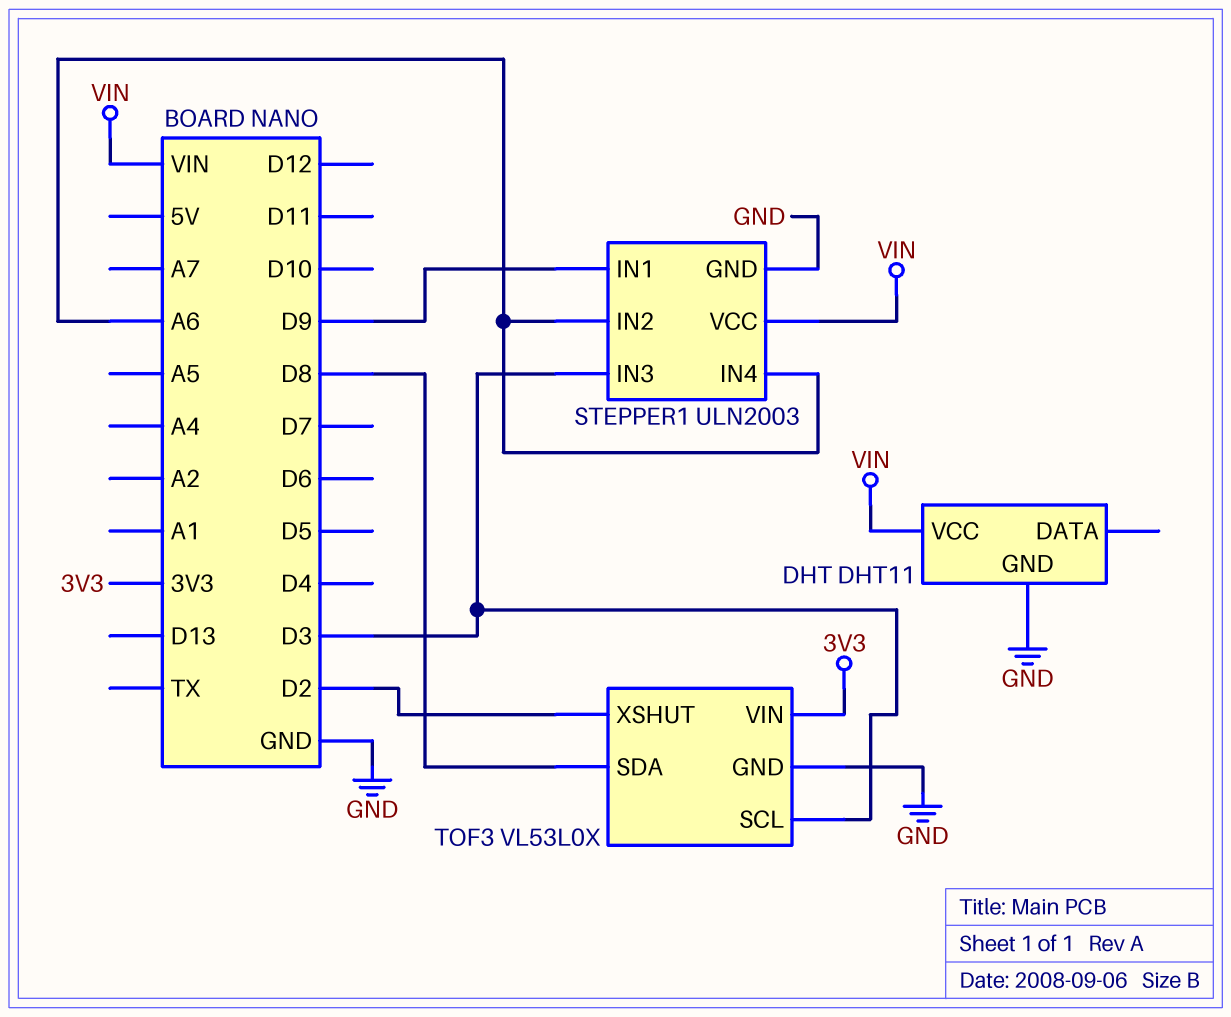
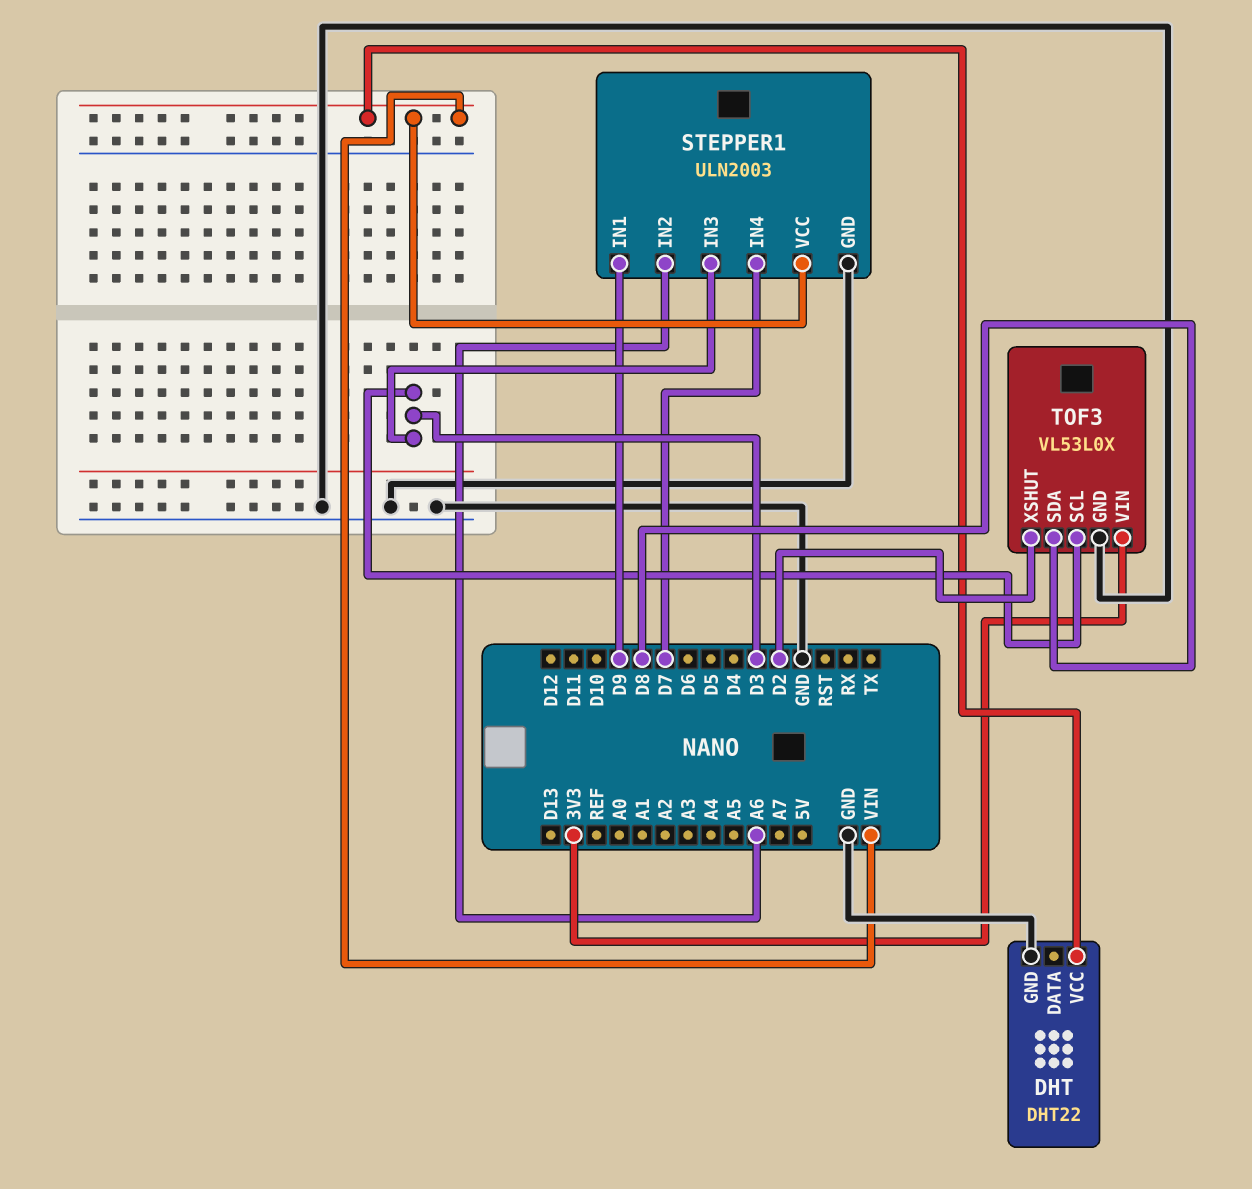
DHT: DHT11 -> DHT22
STEPPER1 pin IN4: A6 -> D7

